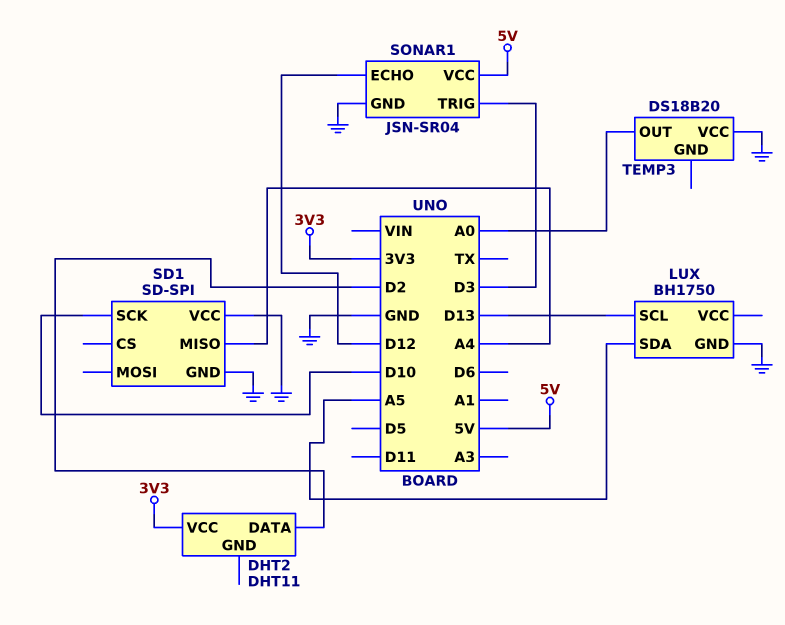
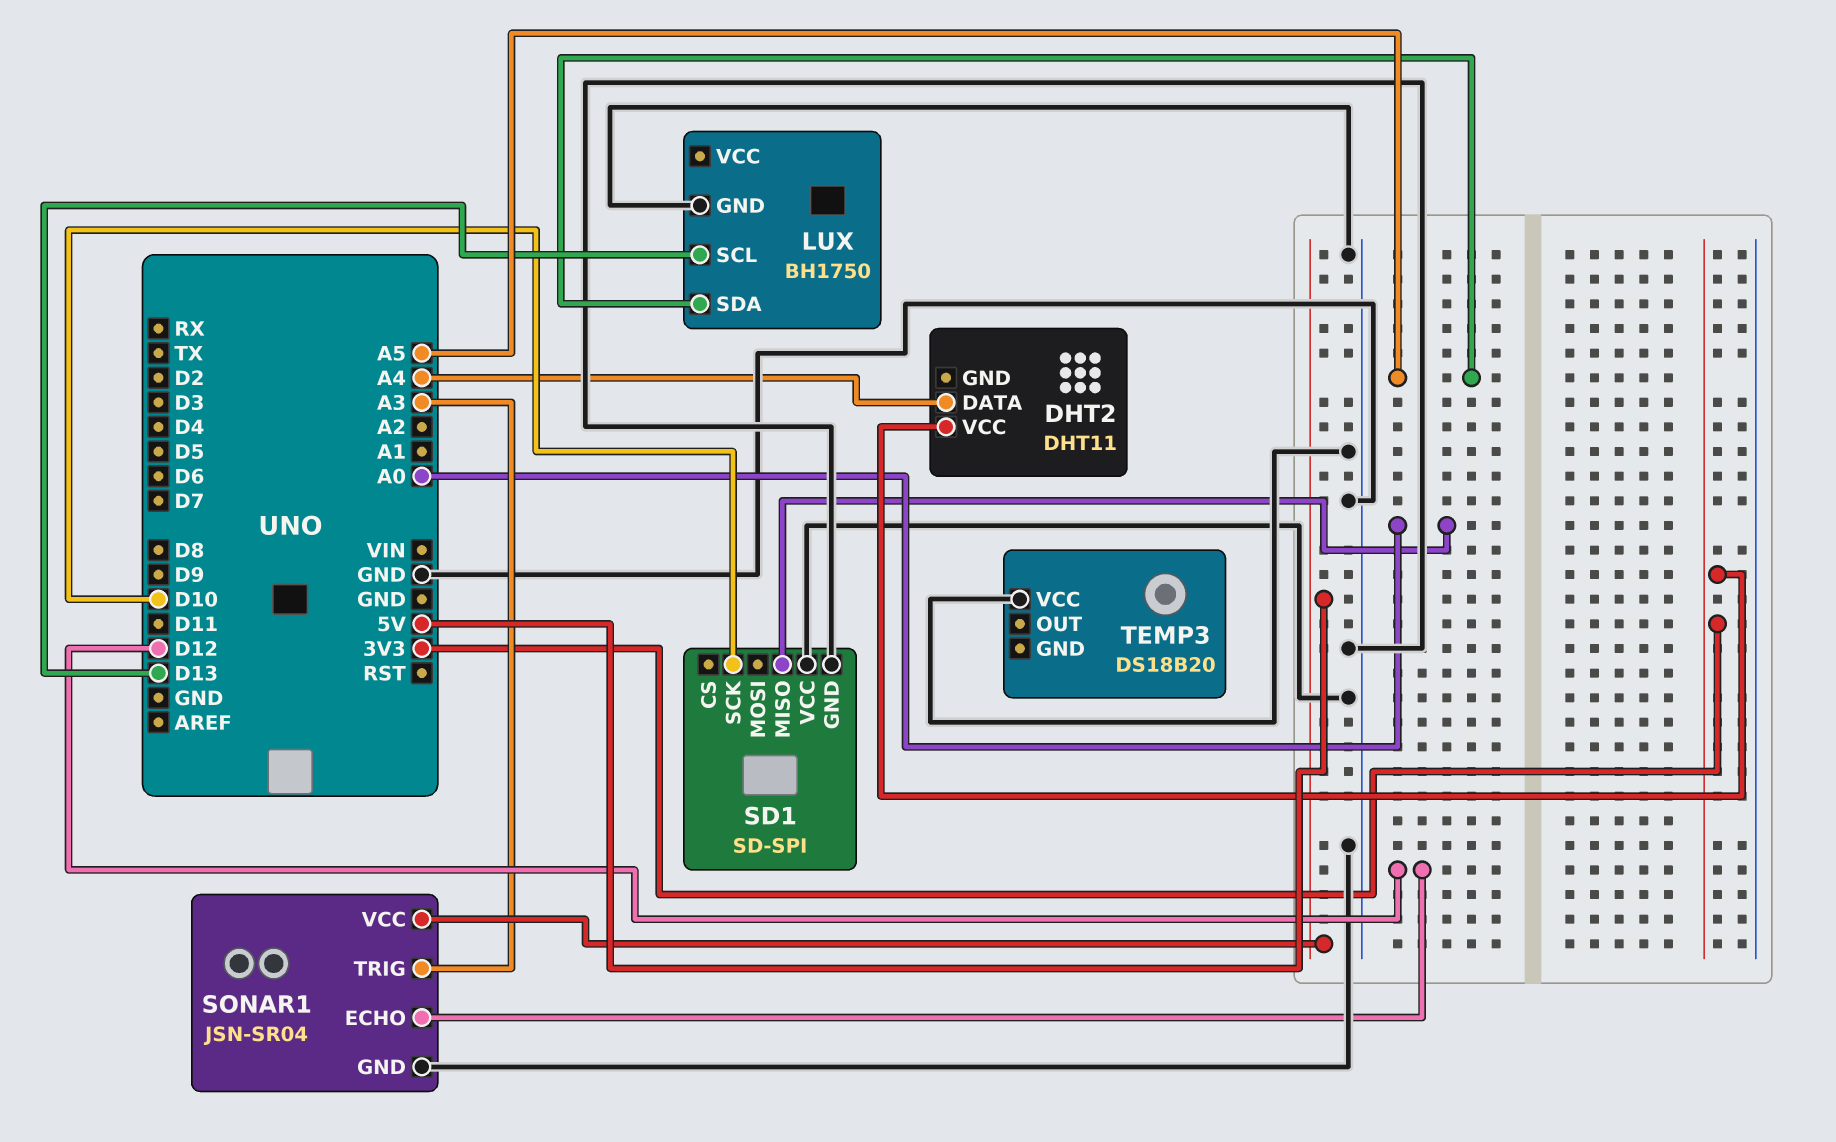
DHT2 pin DATA: D2 -> A4
SD1 pin MISO: A4 -> A0
SONAR1 pin TRIG: D3 -> A3
TEMP3 pin OUT: A0 -> none

